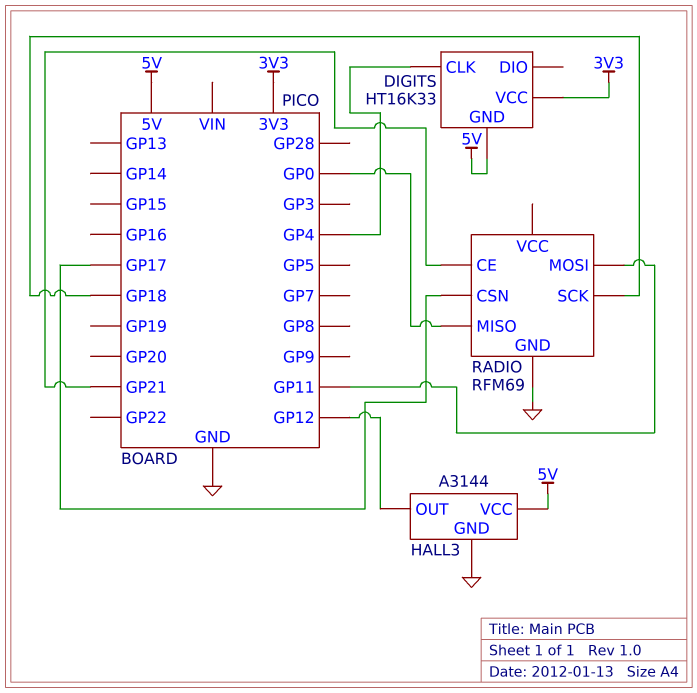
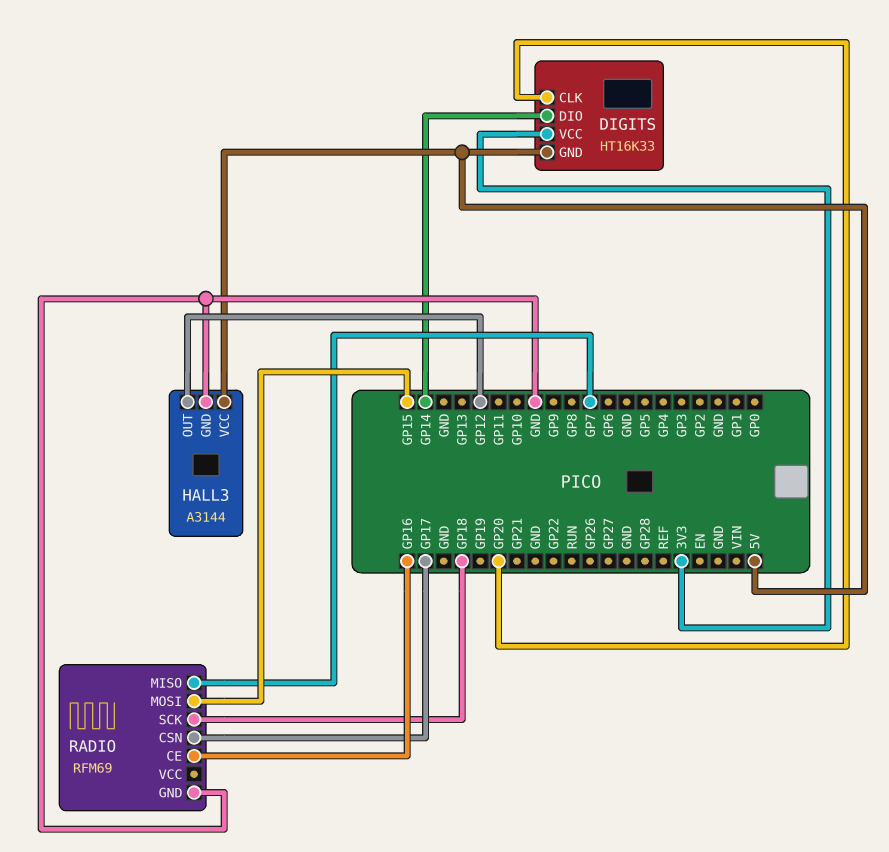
DIGITS pin CLK: GP4 -> GP20
DIGITS pin DIO: none -> GP14
RADIO pin CE: GP21 -> GP16
RADIO pin MISO: GP0 -> GP7
RADIO pin MOSI: GP11 -> GP15

